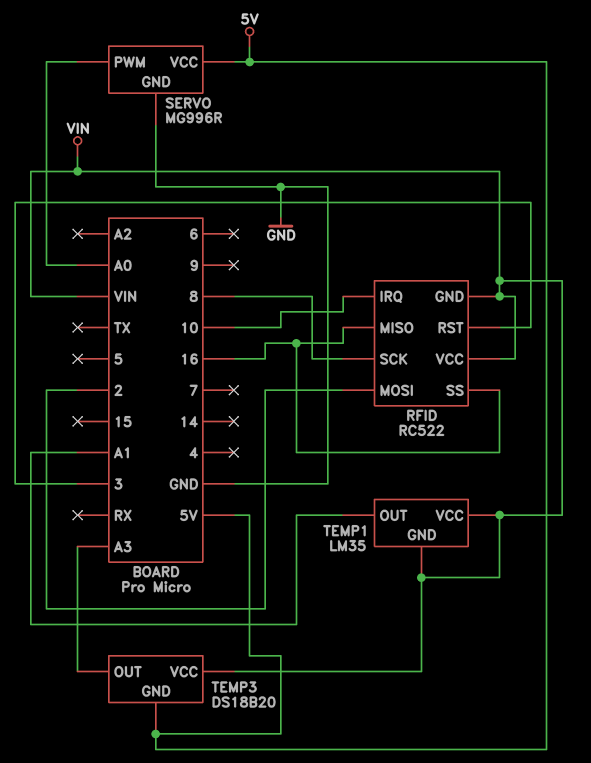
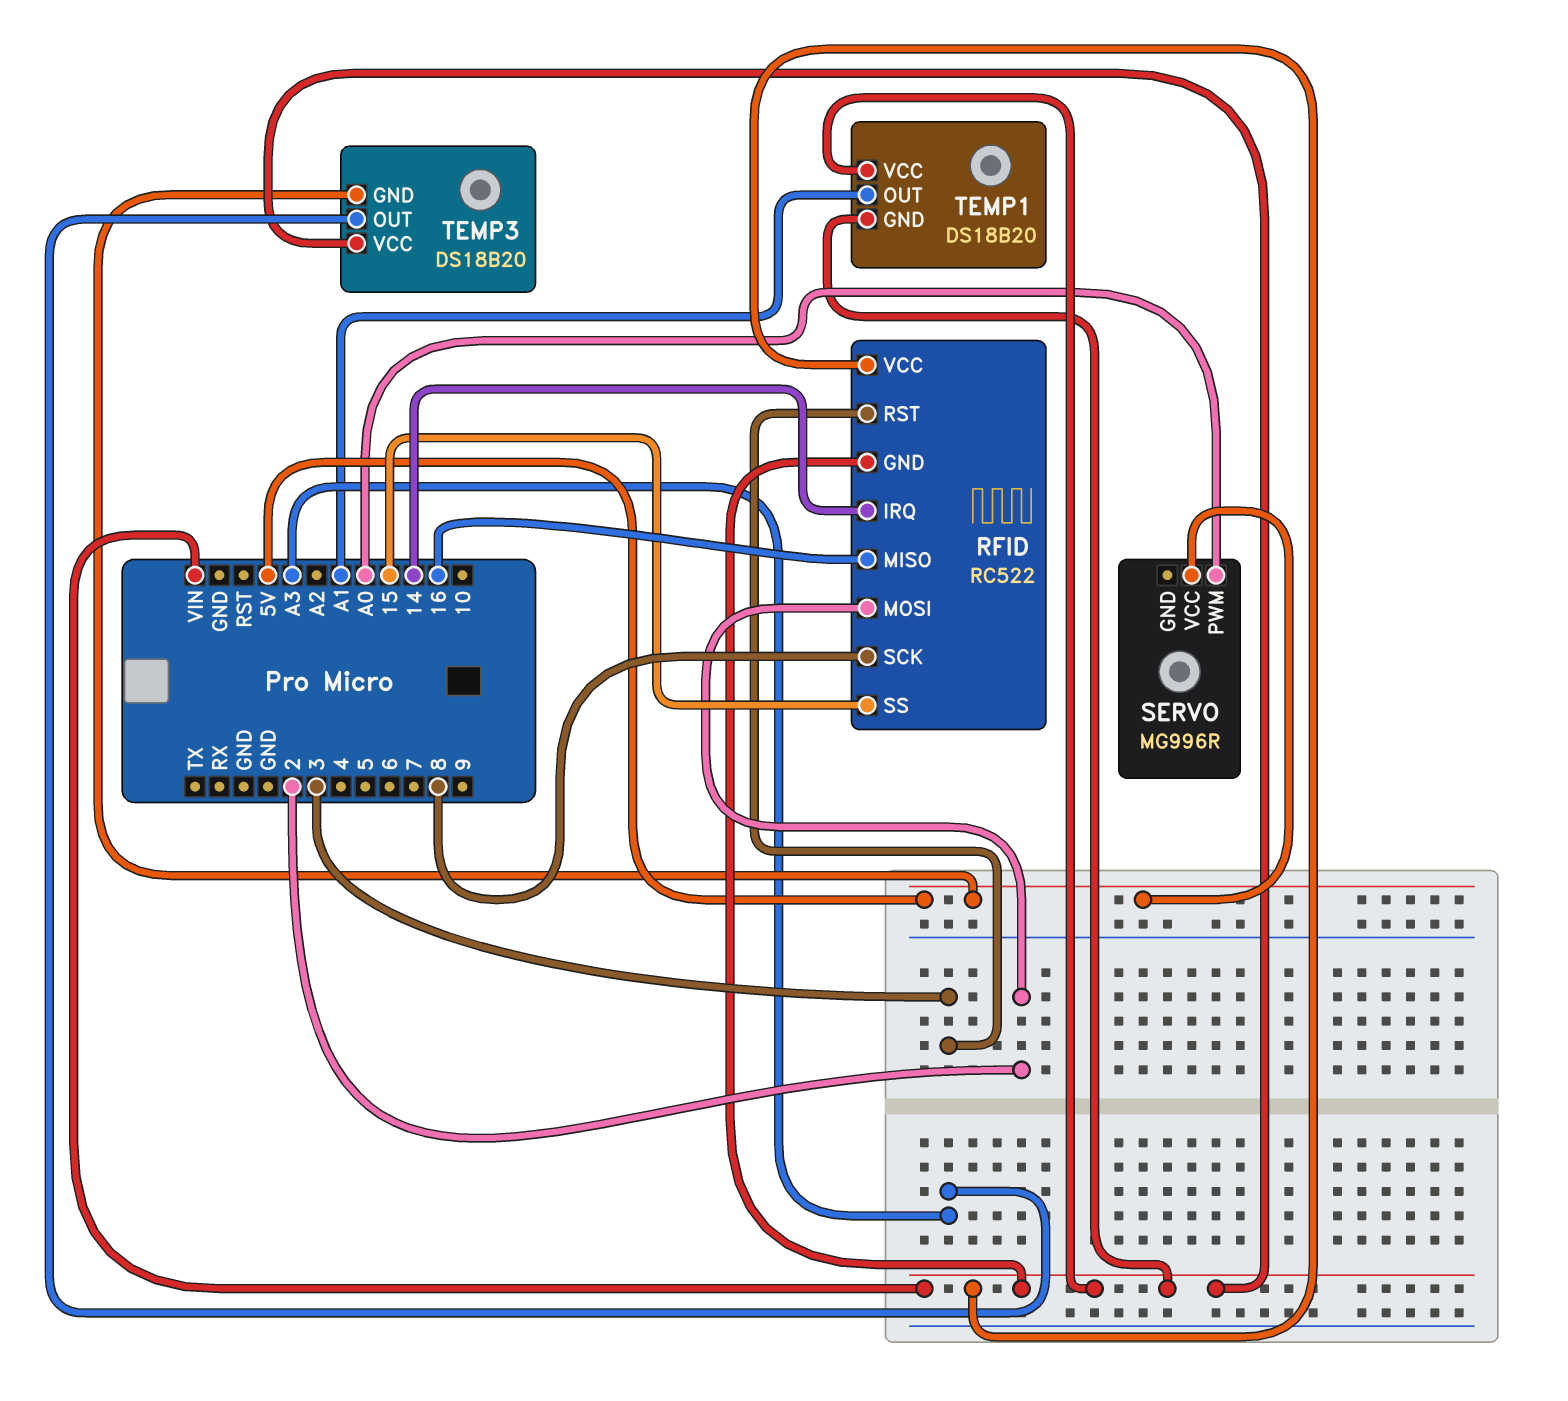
RFID pin IRQ: 10 -> 14
RFID pin SS: 16 -> 15
SERVO pin GND: GND -> none
TEMP1: LM35 -> DS18B20

